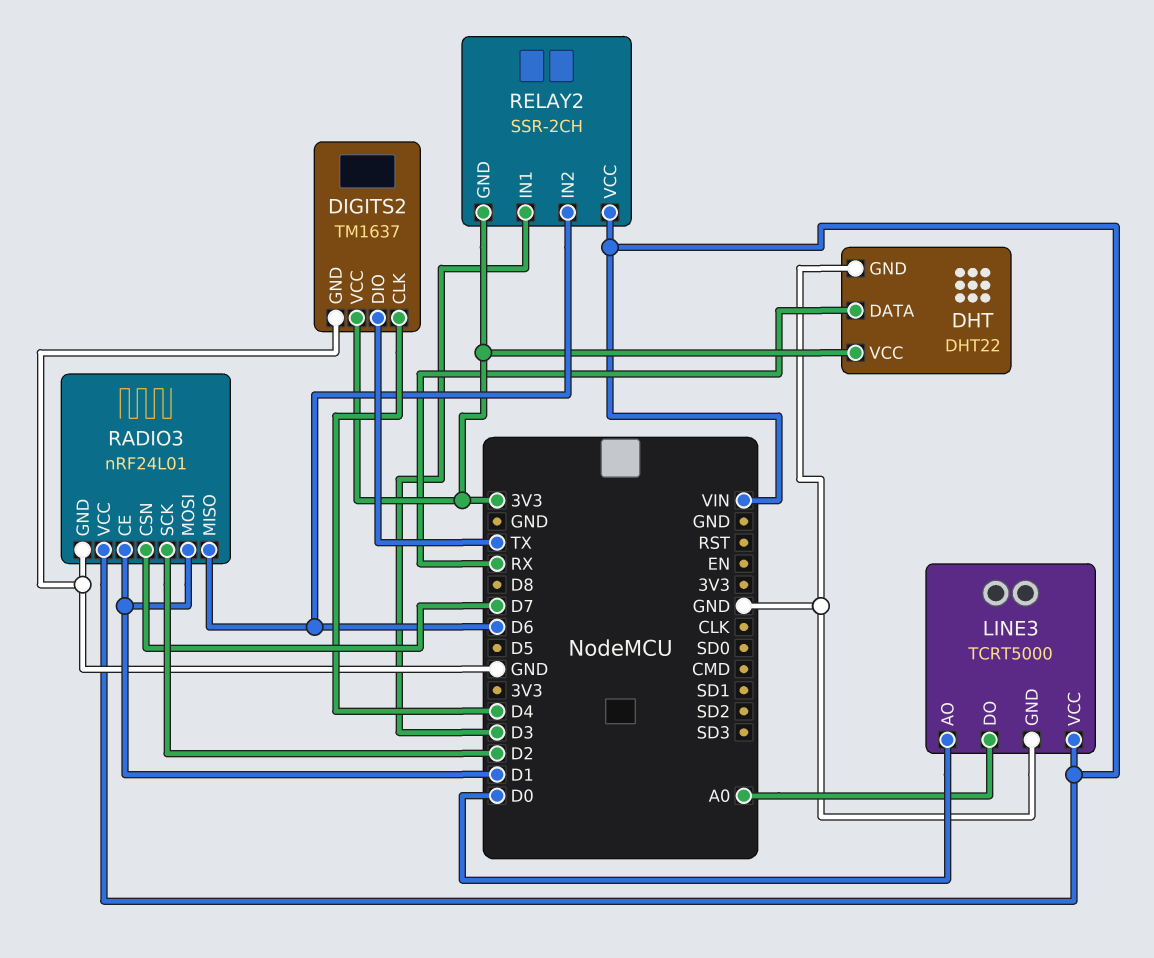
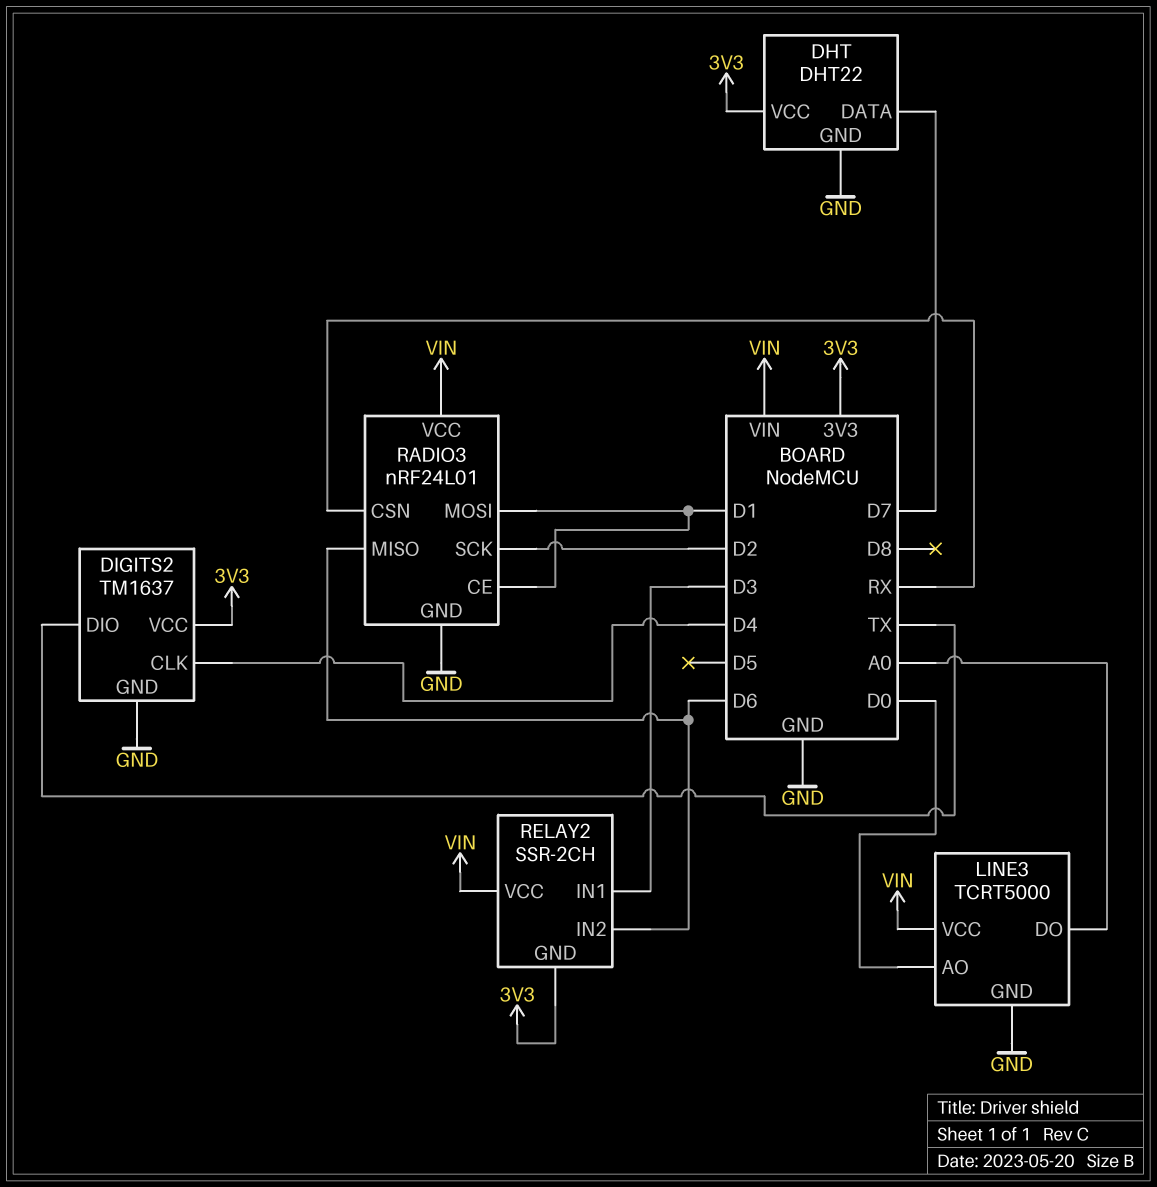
DHT pin DATA: RX -> D7
RADIO3 pin CSN: D7 -> RX

